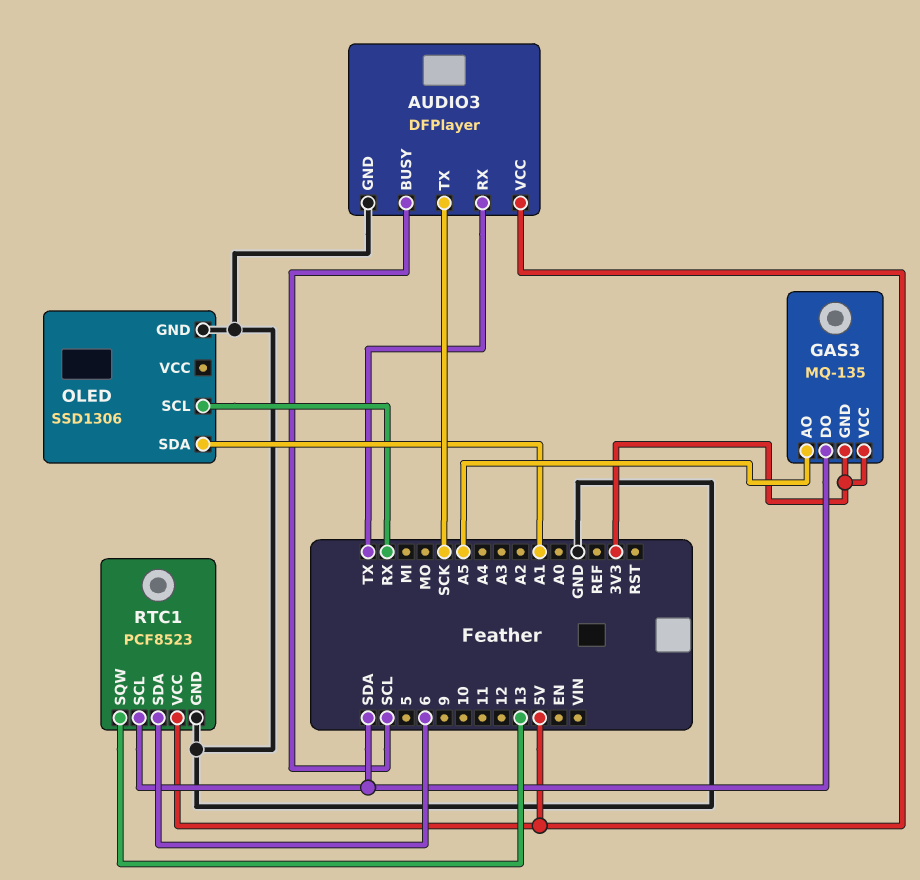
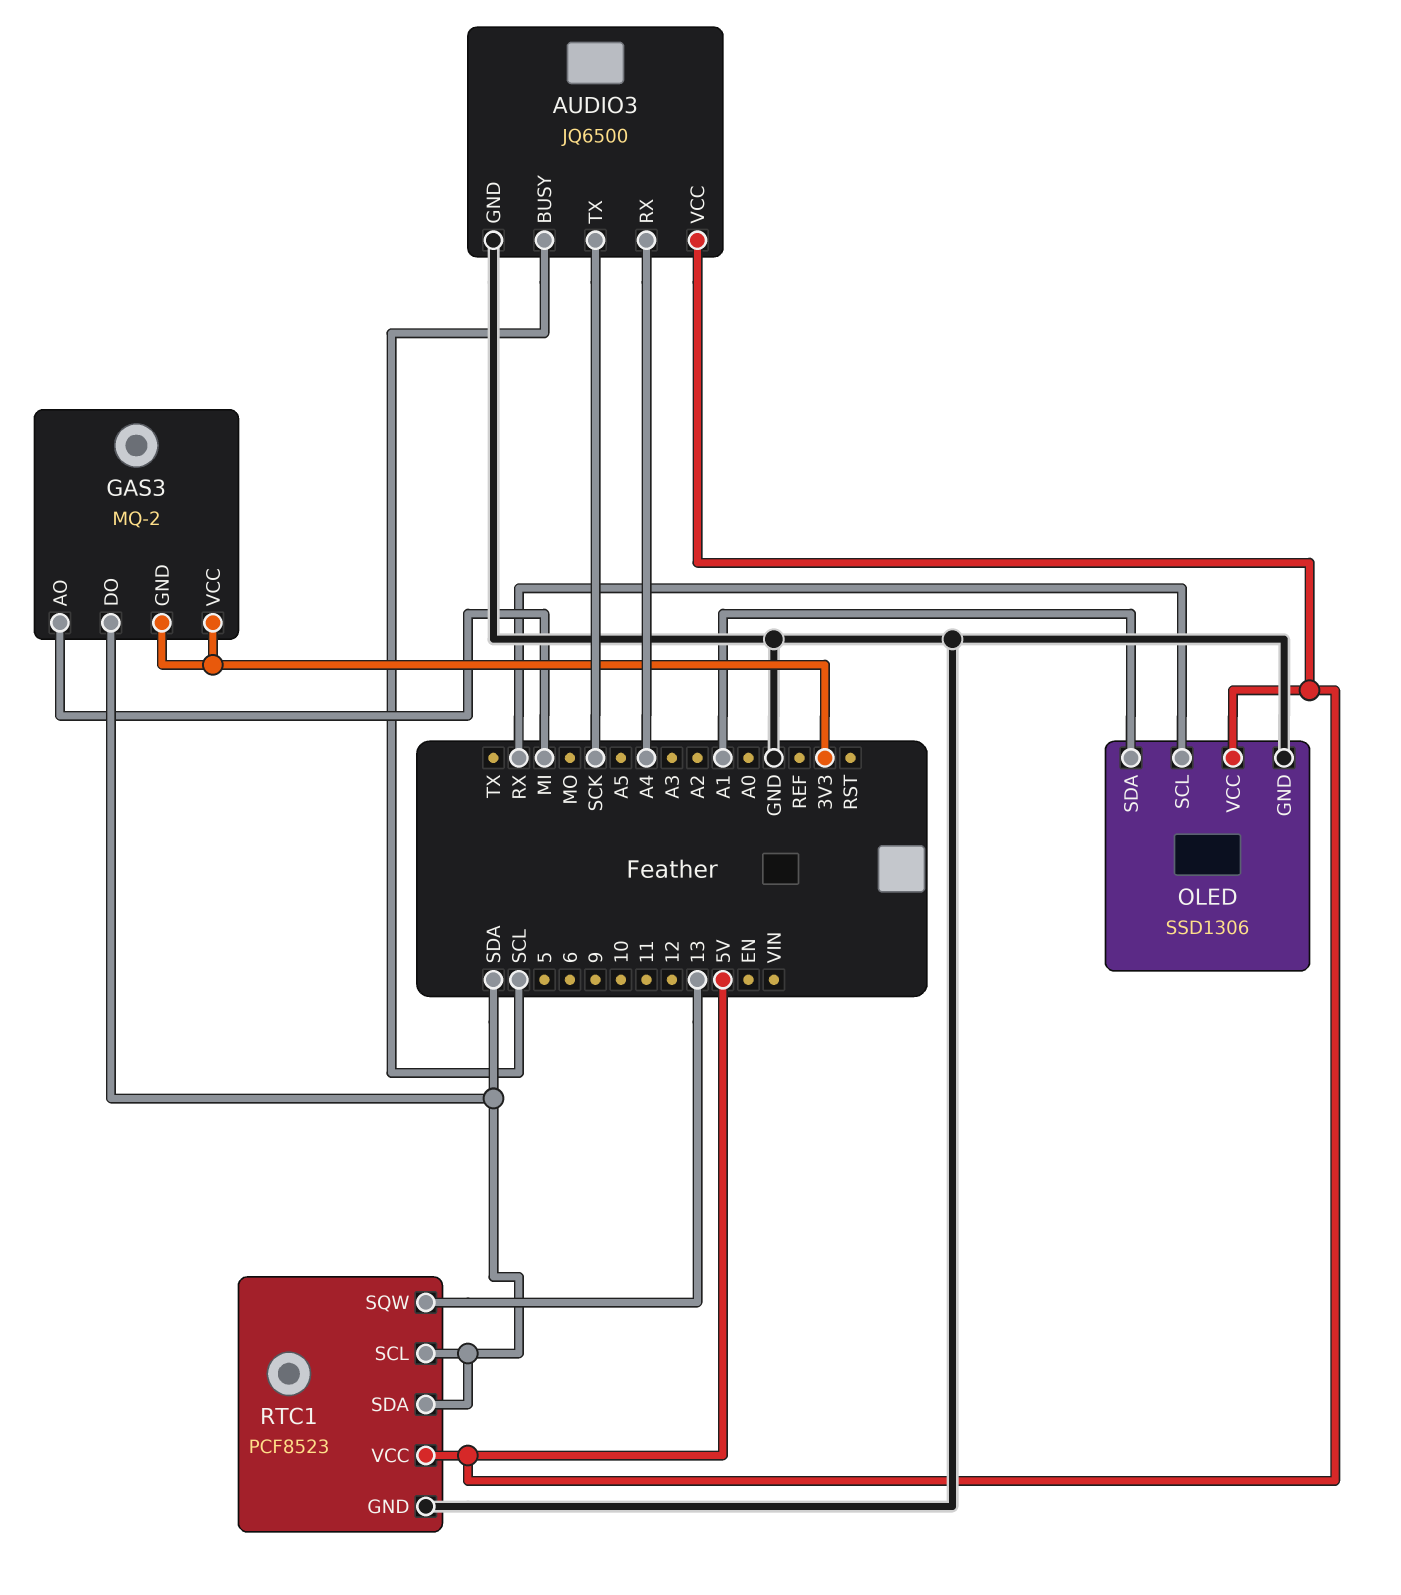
AUDIO3: DFPlayer -> JQ6500
AUDIO3 pin RX: TX -> A4
GAS3: MQ-135 -> MQ-2
GAS3 pin AO: A5 -> MI
OLED pin VCC: none -> 5V
RTC1 pin SDA: 6 -> SDA

